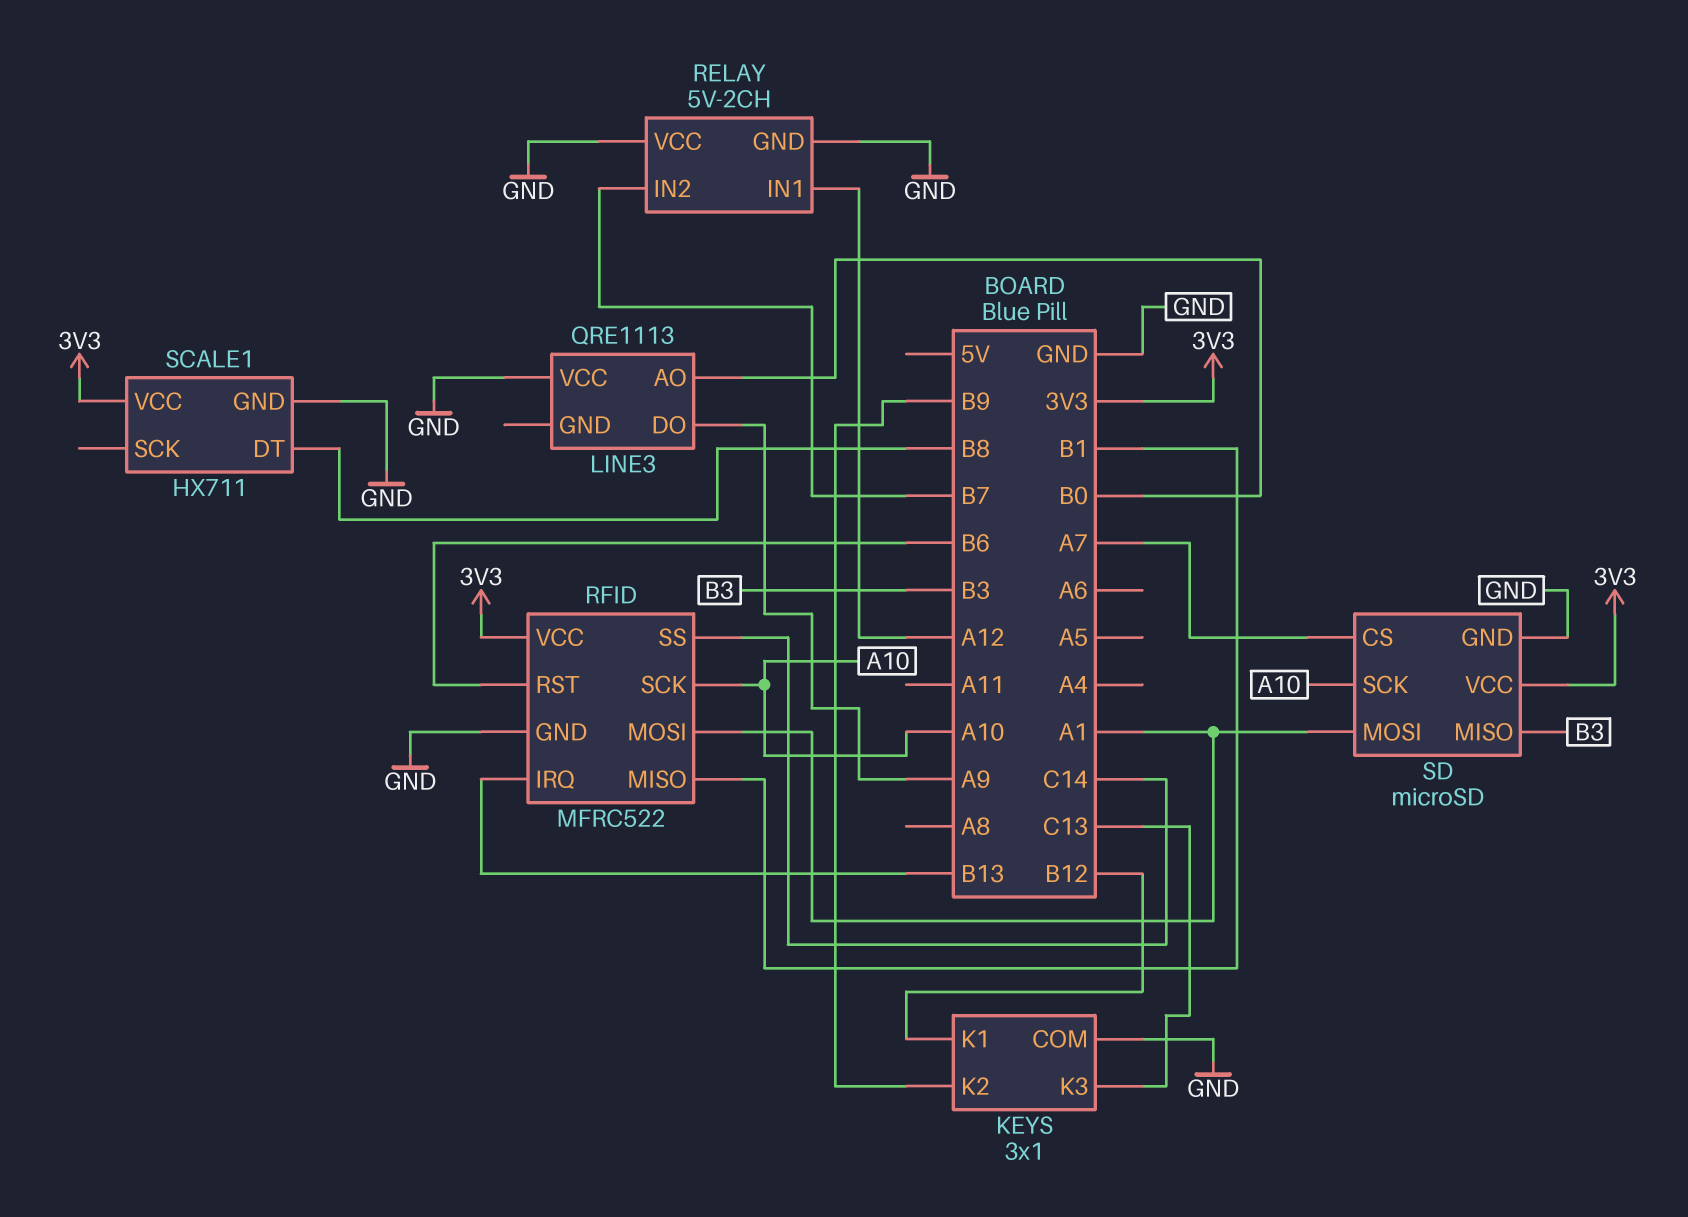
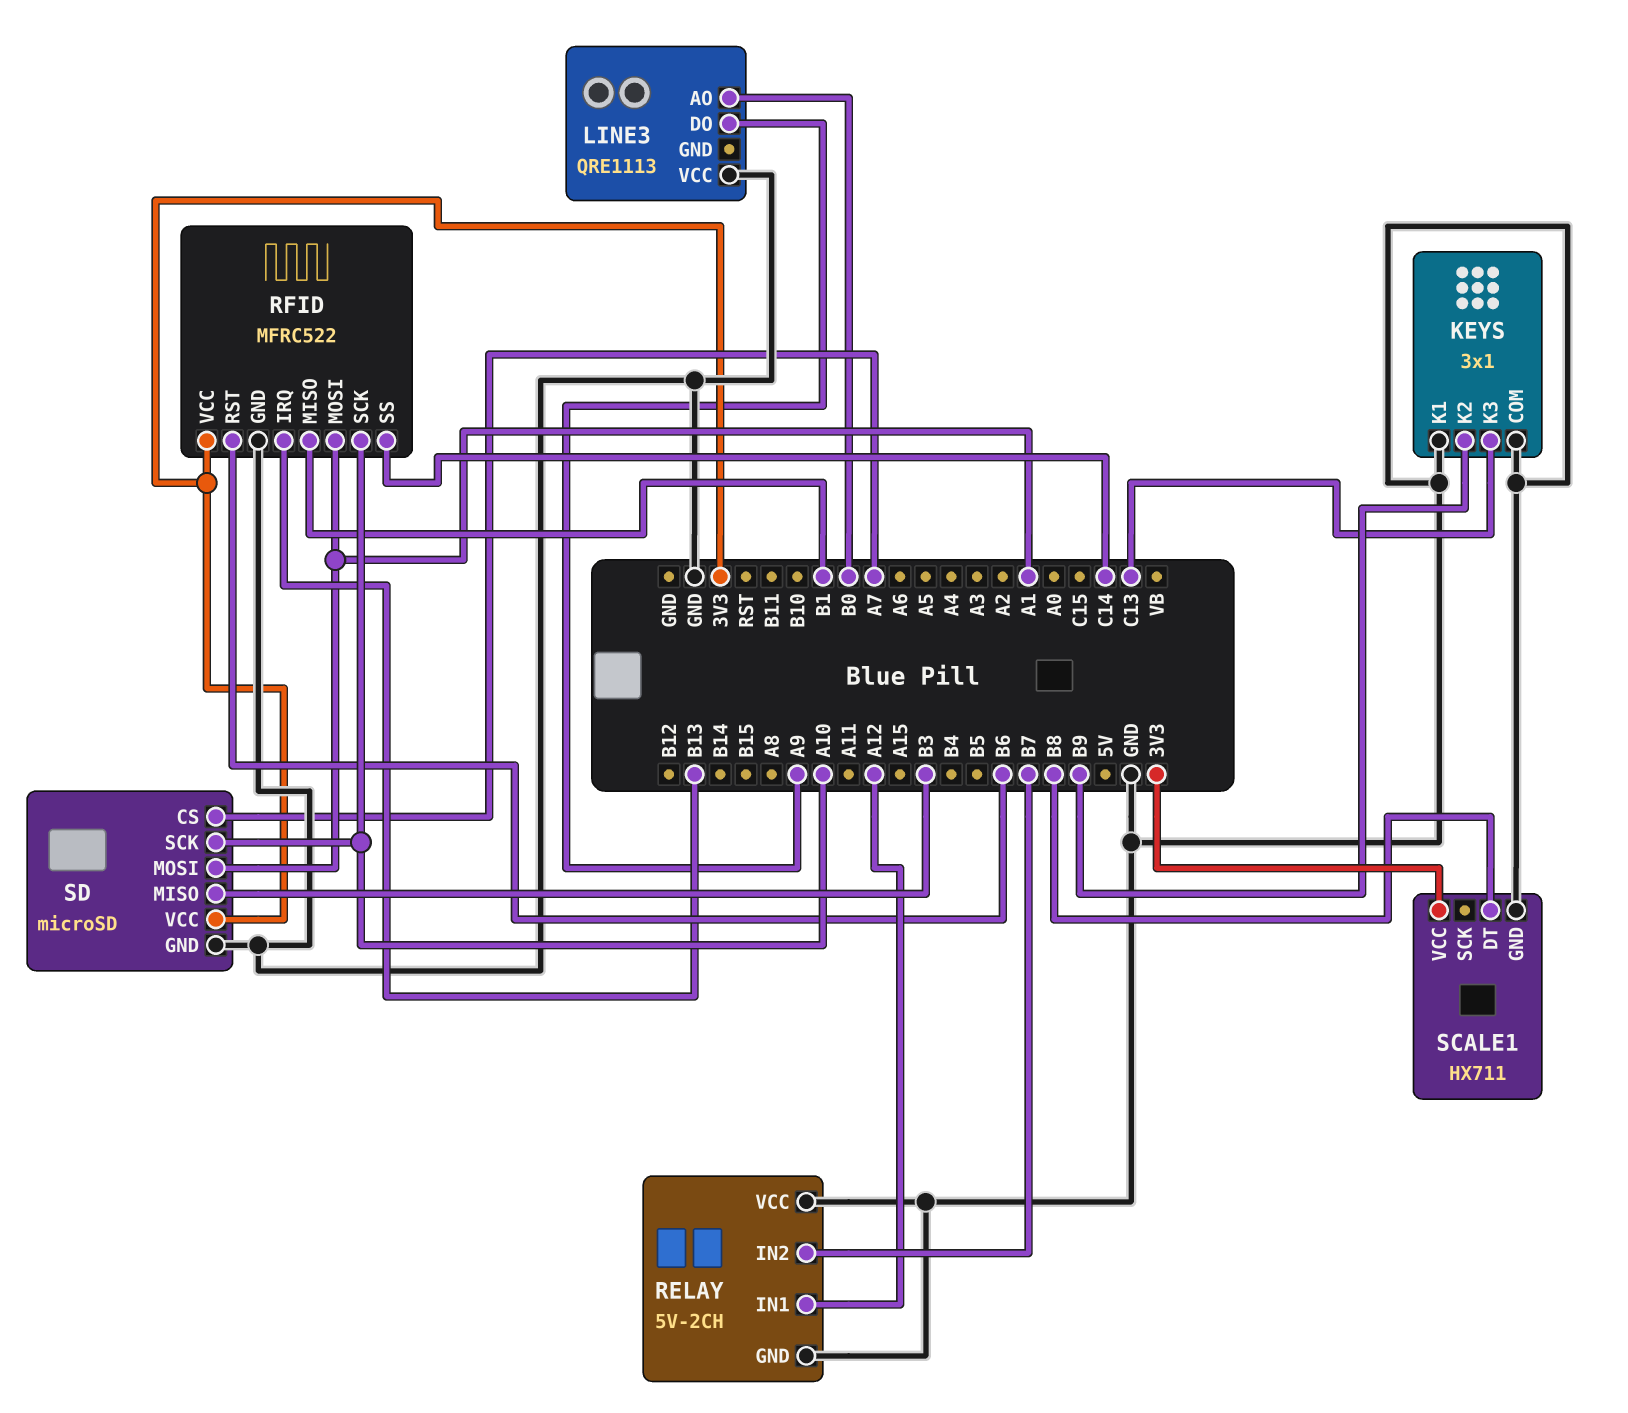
KEYS pin K1: B12 -> GND

